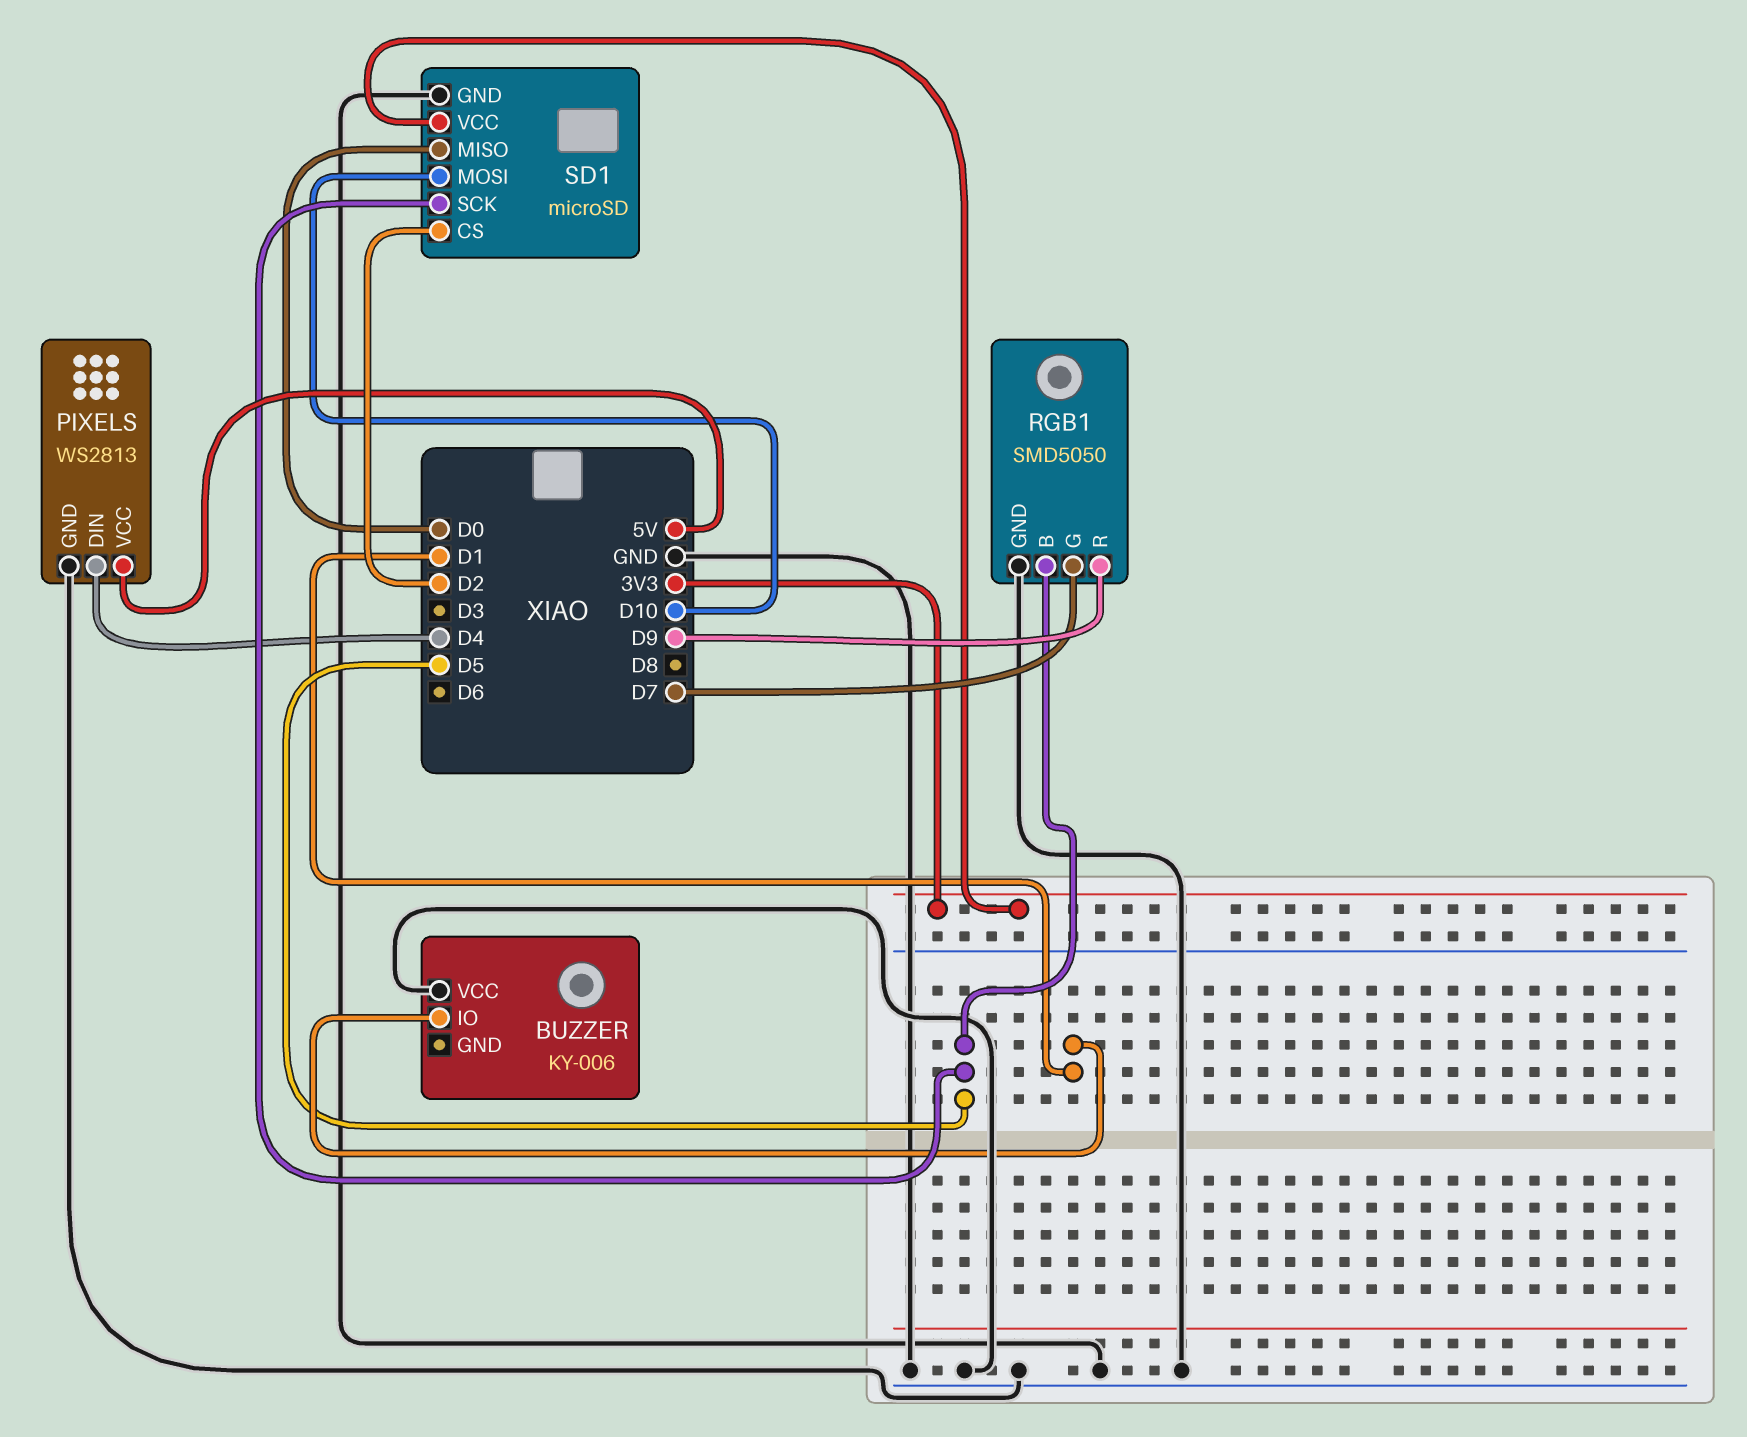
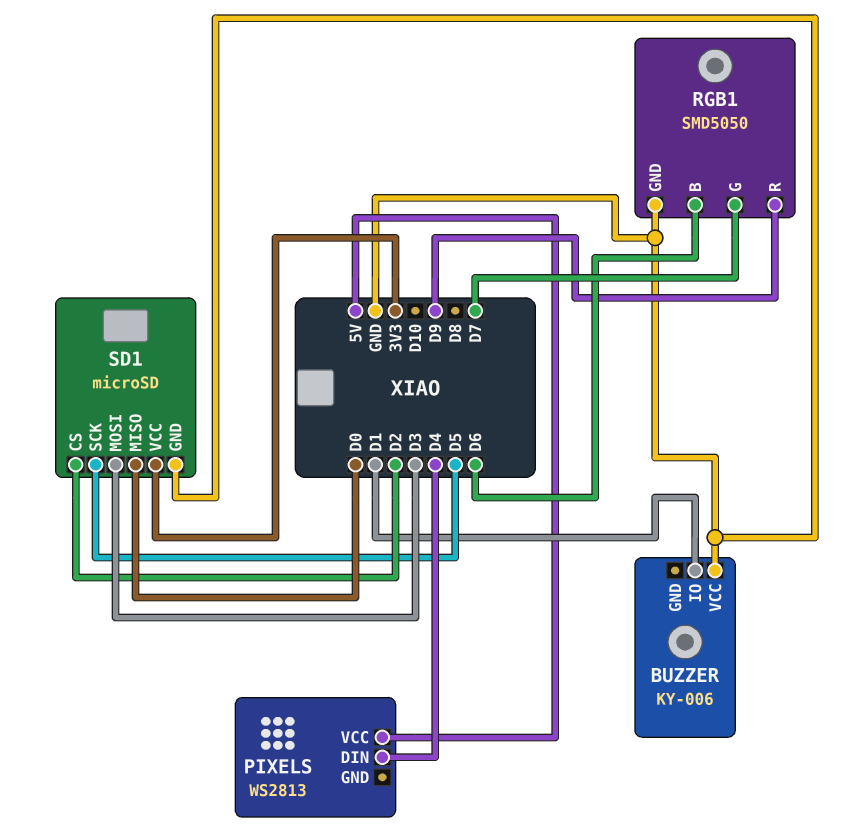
PIXELS pin GND: GND -> none
RGB1 pin B: D5 -> D6
SD1 pin MOSI: D10 -> D3

